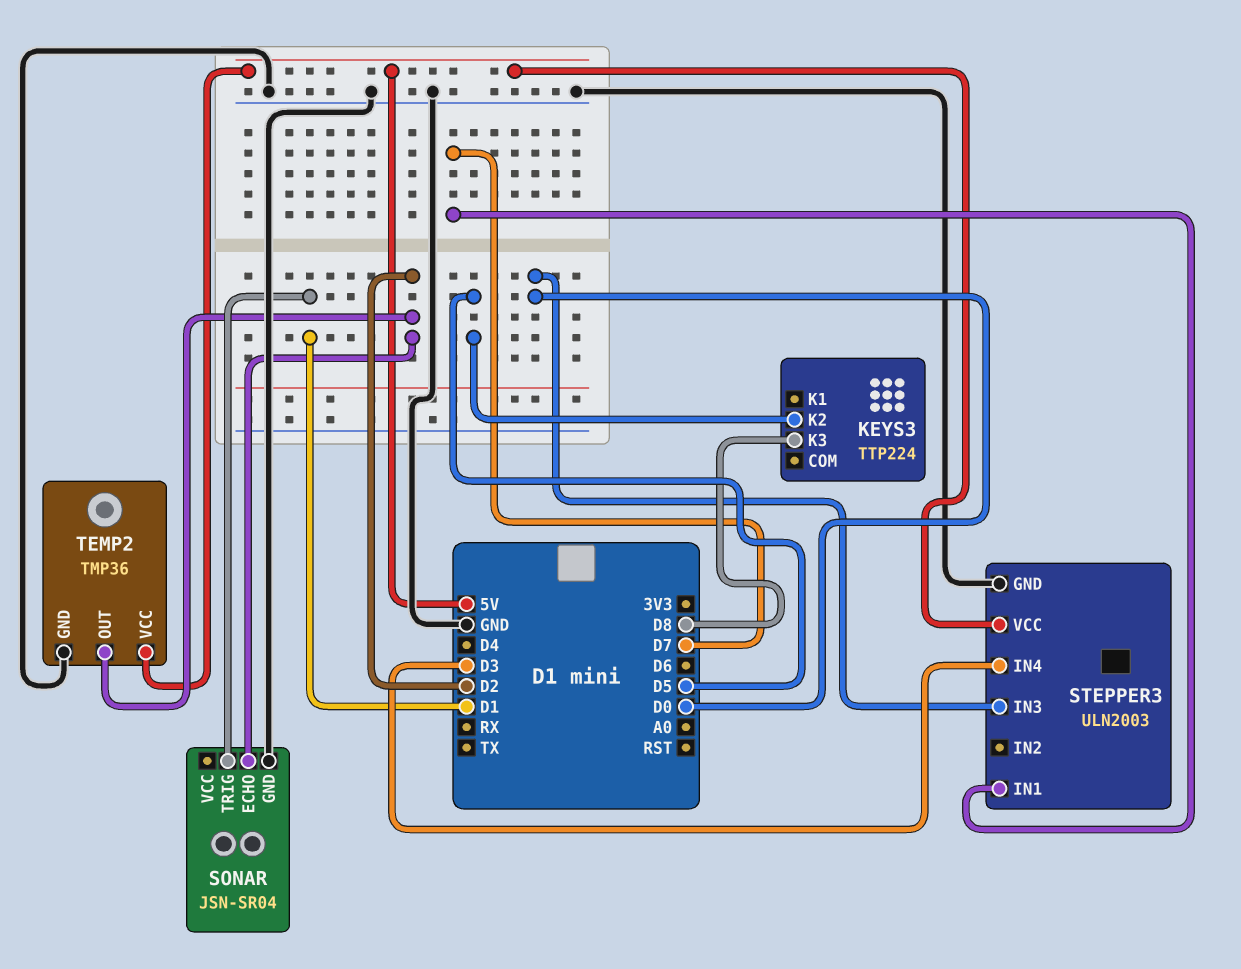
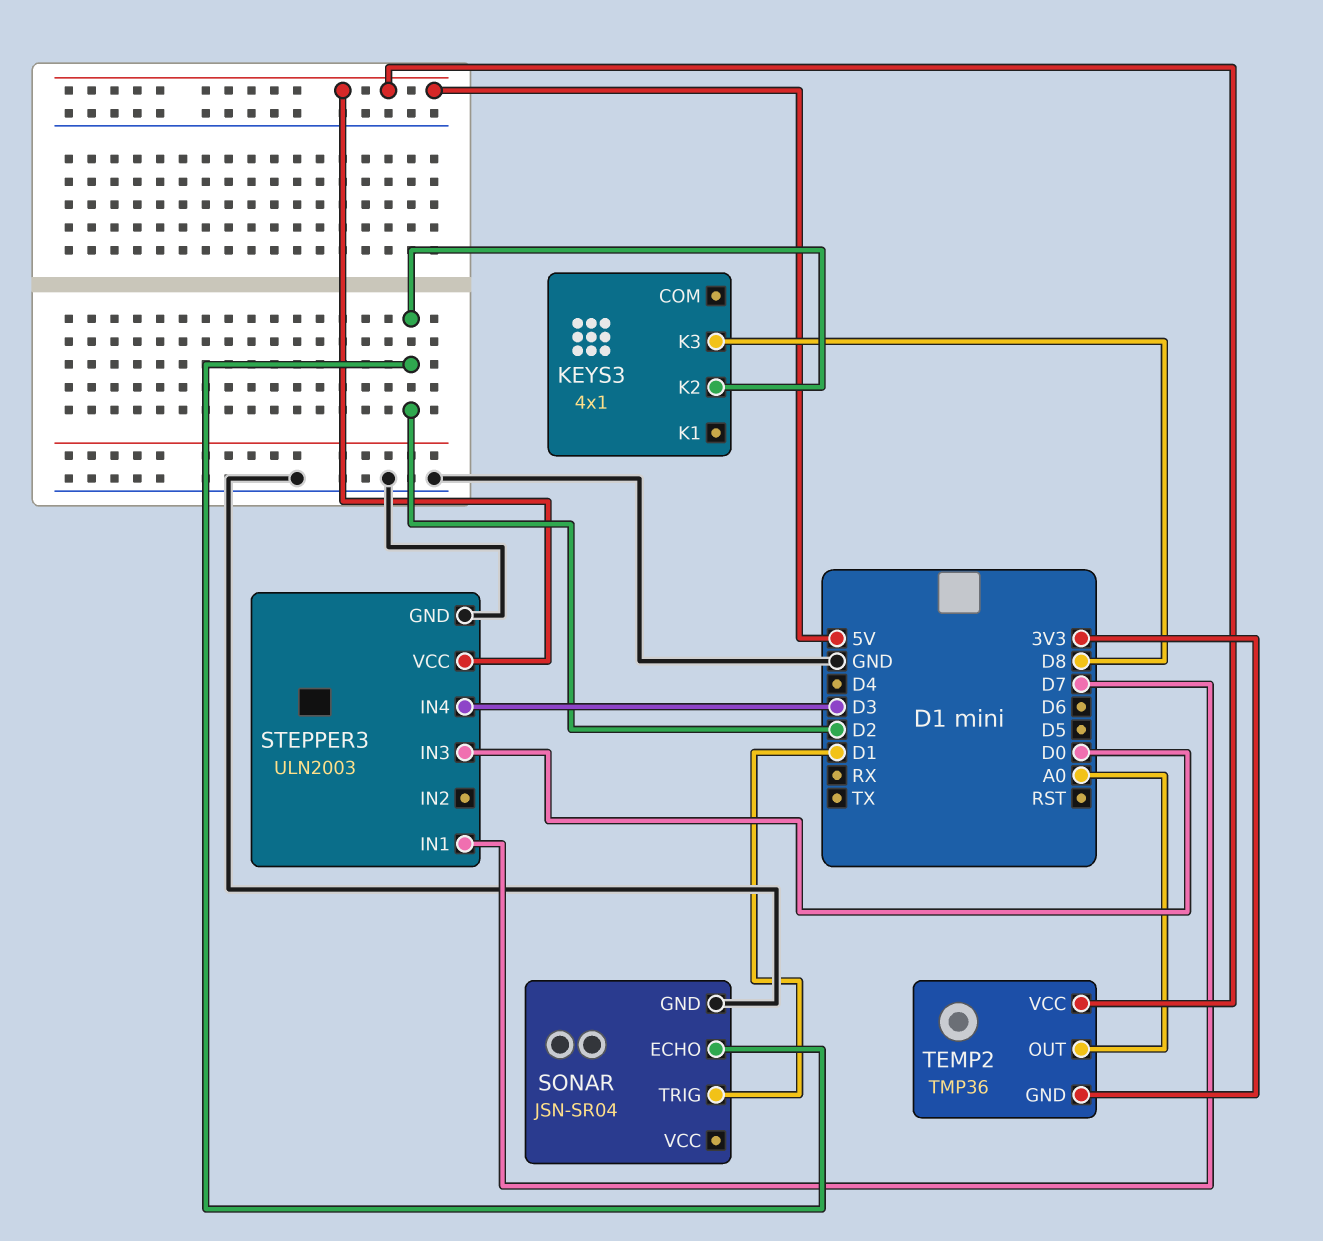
KEYS3: TTP224 -> 4x1
KEYS3 pin K2: D5 -> D2
TEMP2 pin GND: GND -> 3V3
TEMP2 pin OUT: D2 -> A0

